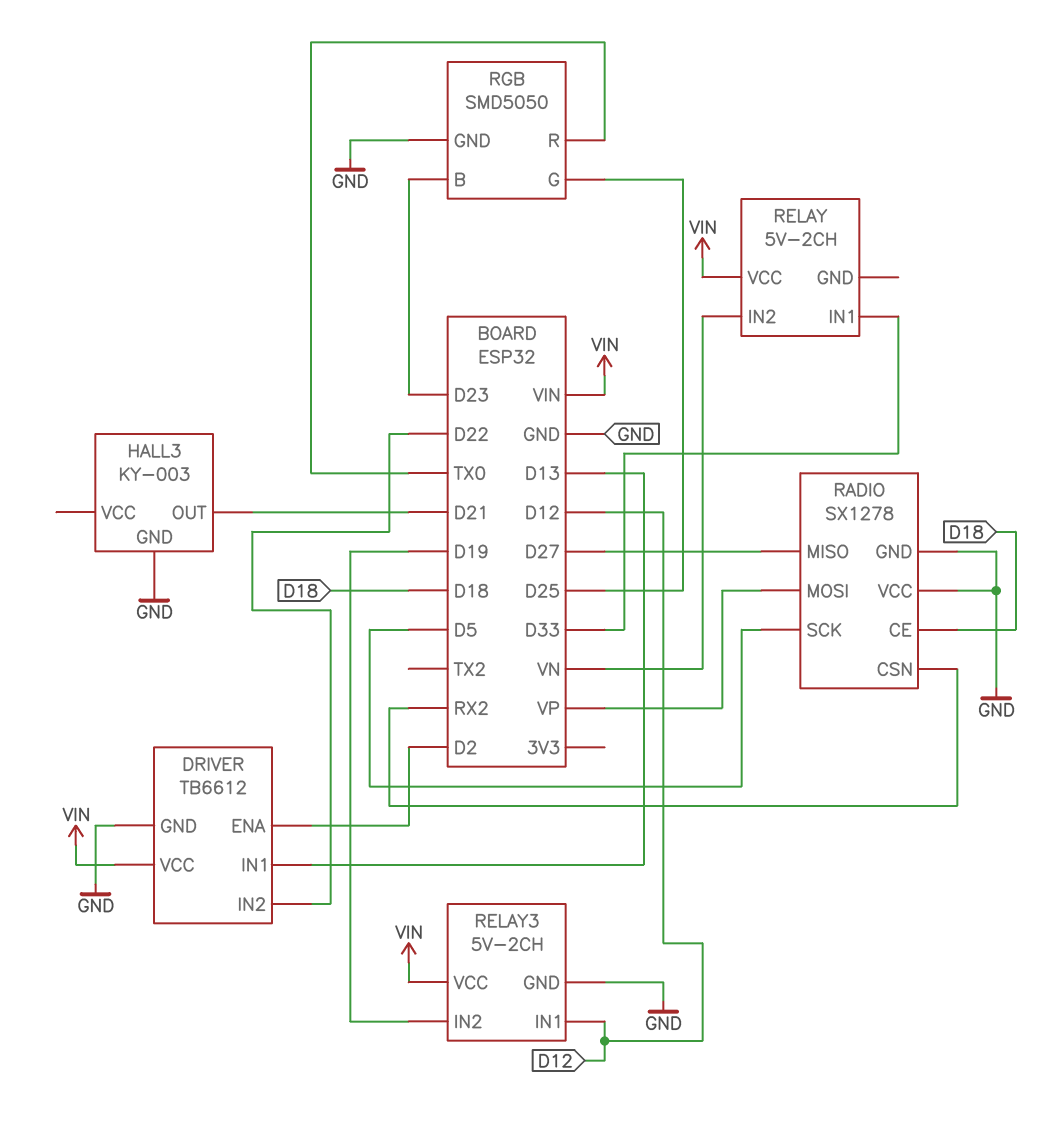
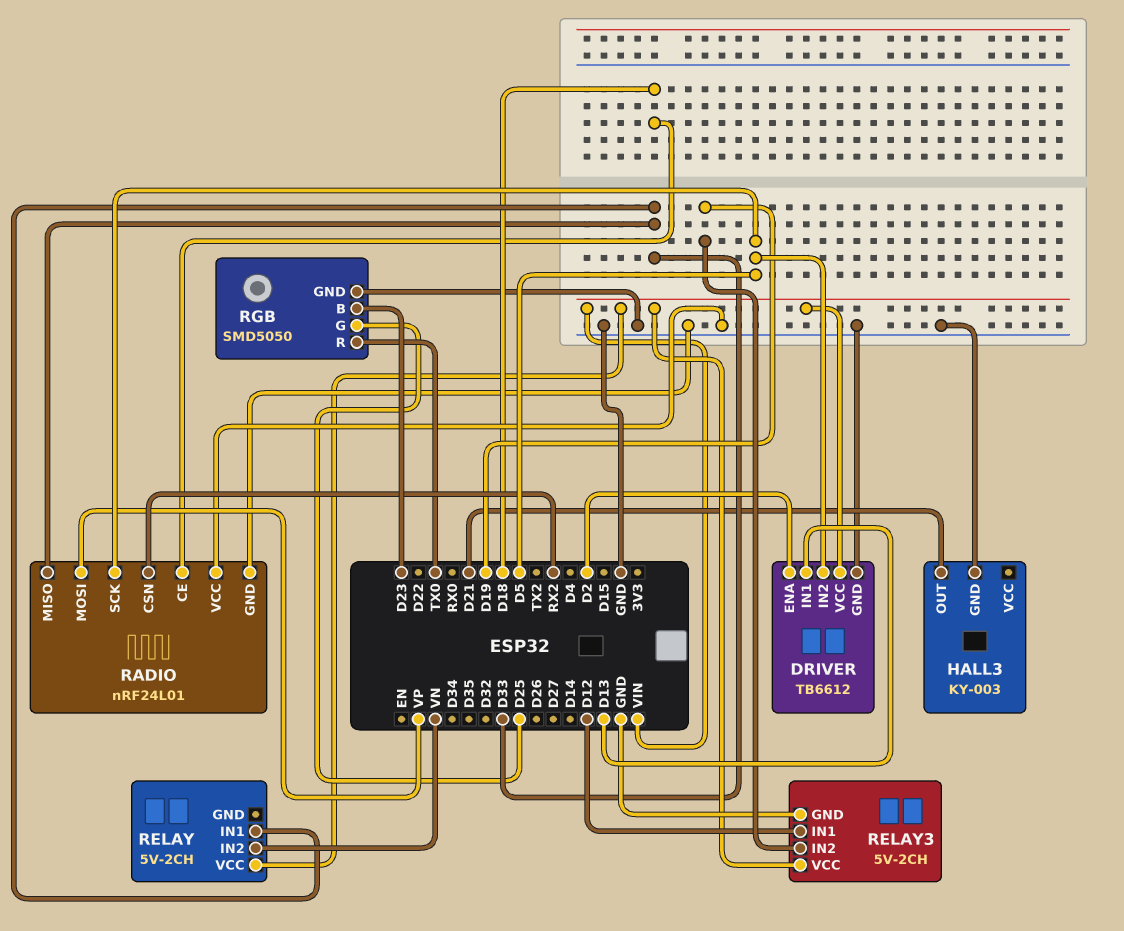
DRIVER pin IN2: D22 -> D5
RADIO: SX1278 -> nRF24L01
RADIO pin MISO: D27 -> D33

